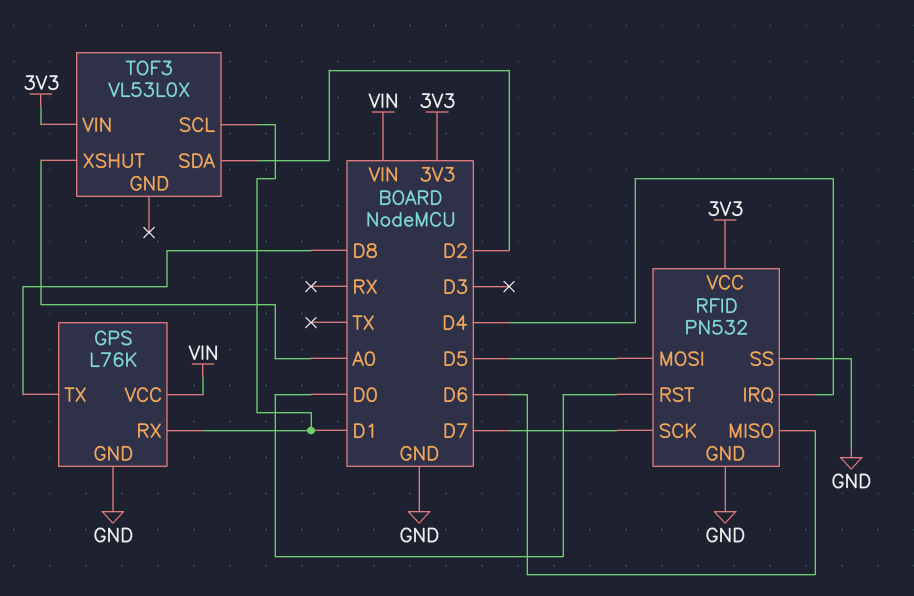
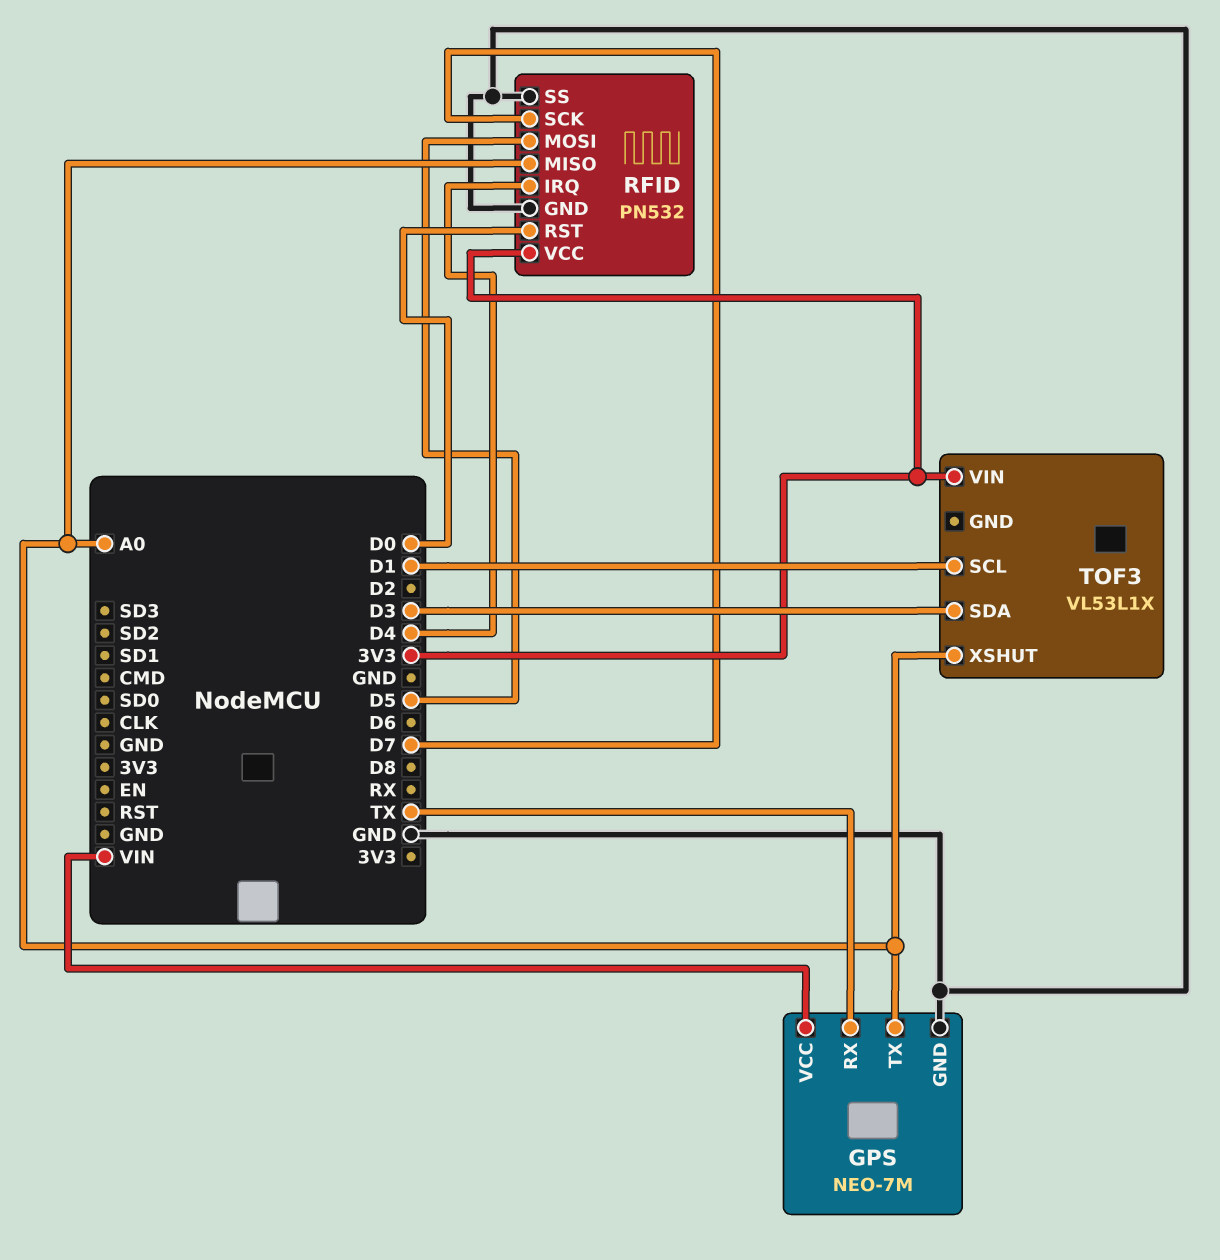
GPS: L76K -> NEO-7M
GPS pin RX: D1 -> TX
GPS pin TX: D8 -> A0
RFID pin MISO: D6 -> A0
TOF3: VL53L0X -> VL53L1X
TOF3 pin SDA: D2 -> D3

